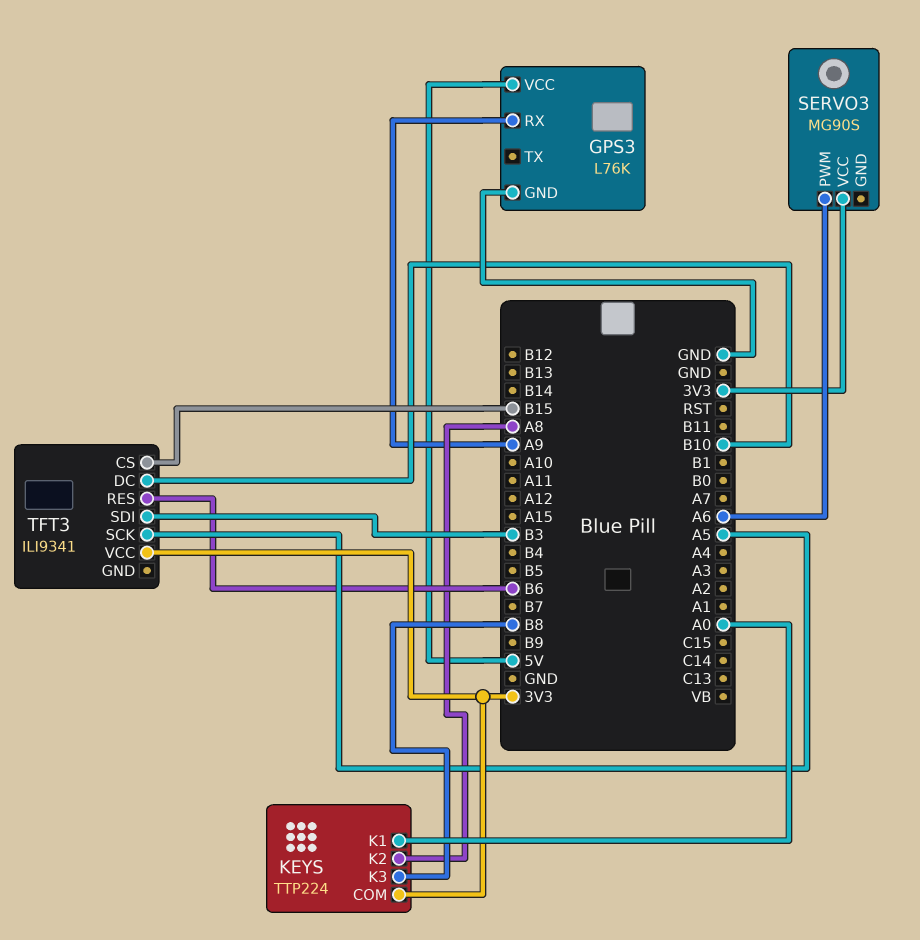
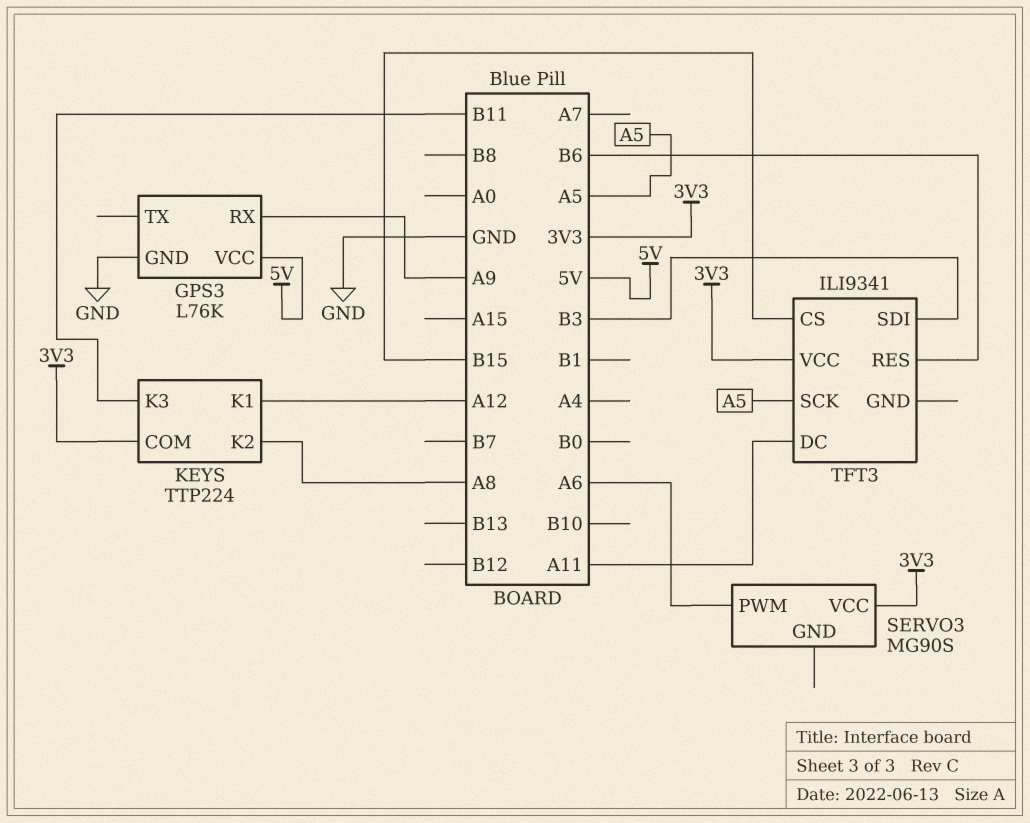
KEYS pin K1: A0 -> A12
KEYS pin K3: B8 -> B11
TFT3 pin DC: B10 -> A11

